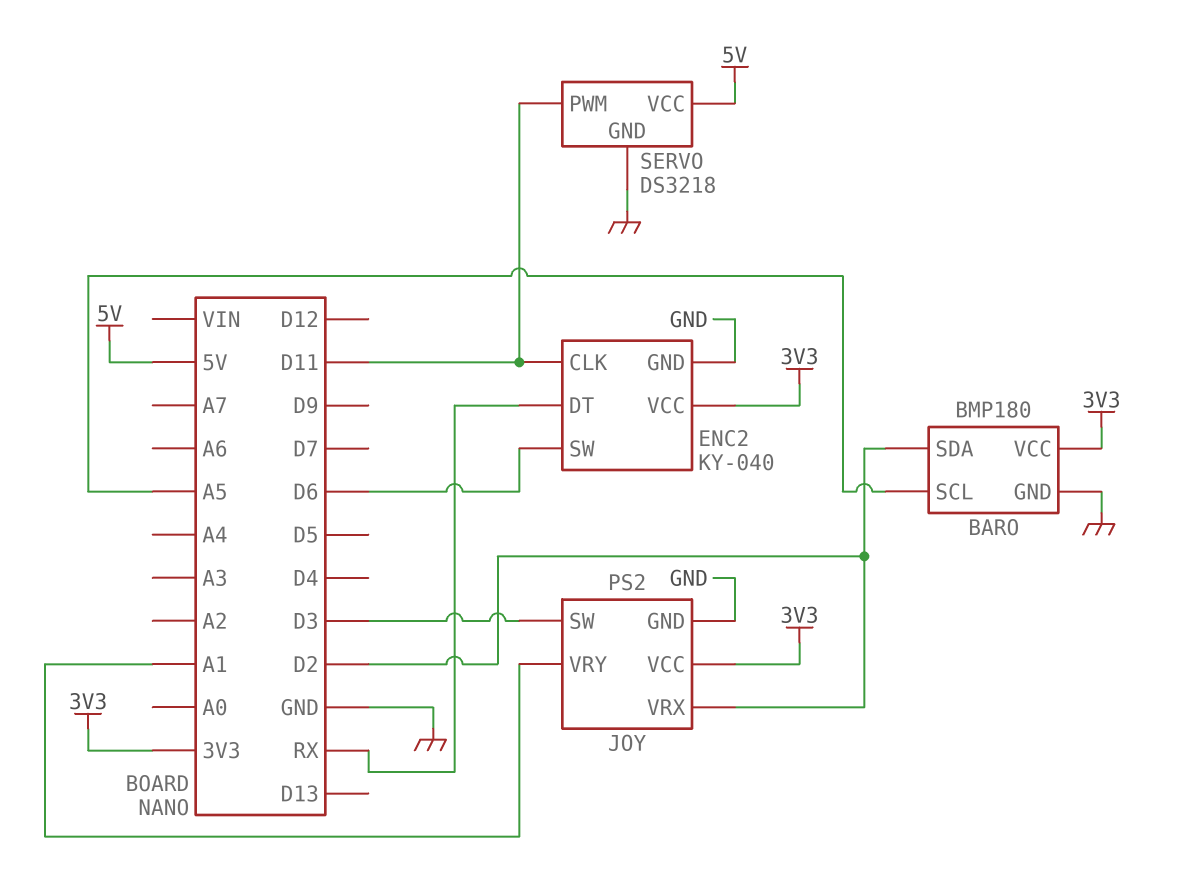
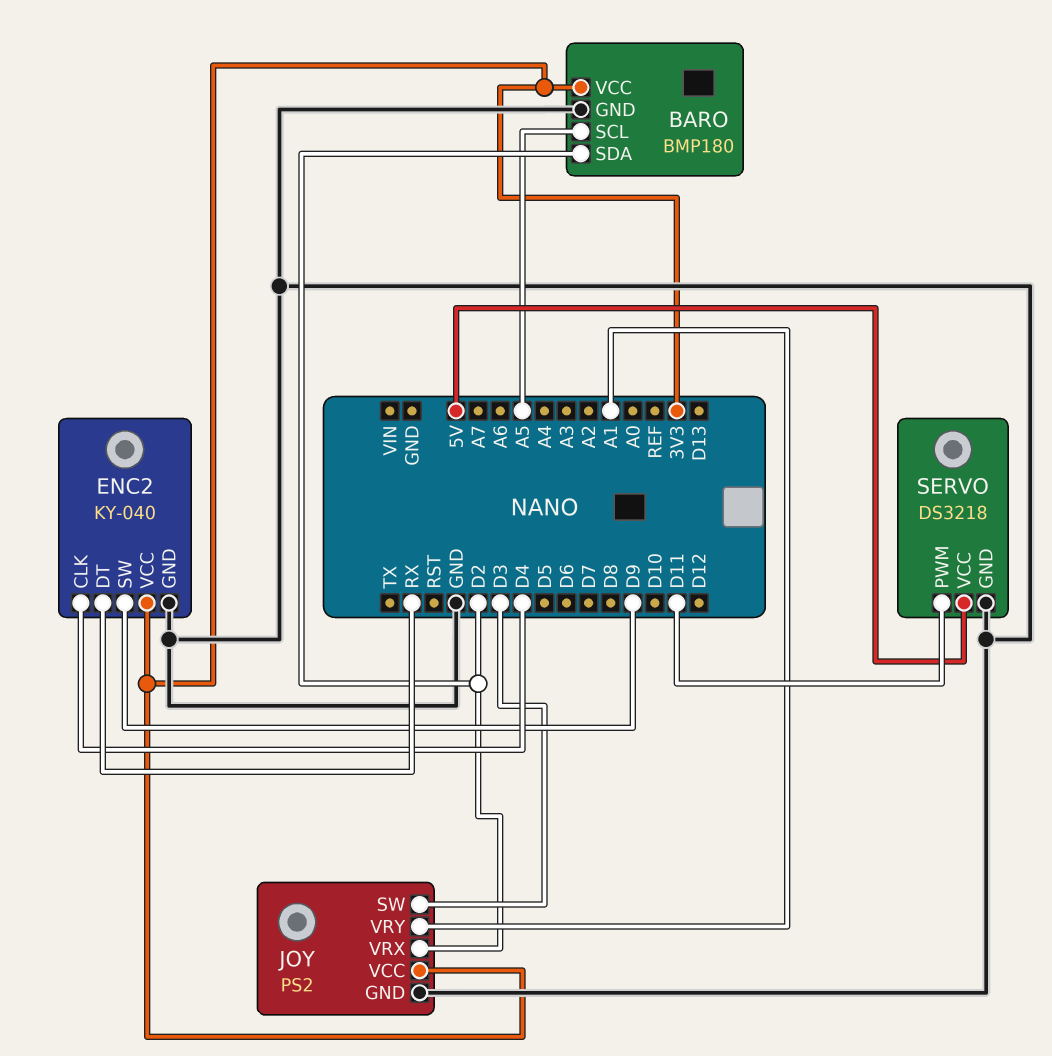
ENC2 pin CLK: D11 -> D4
ENC2 pin SW: D6 -> D9

